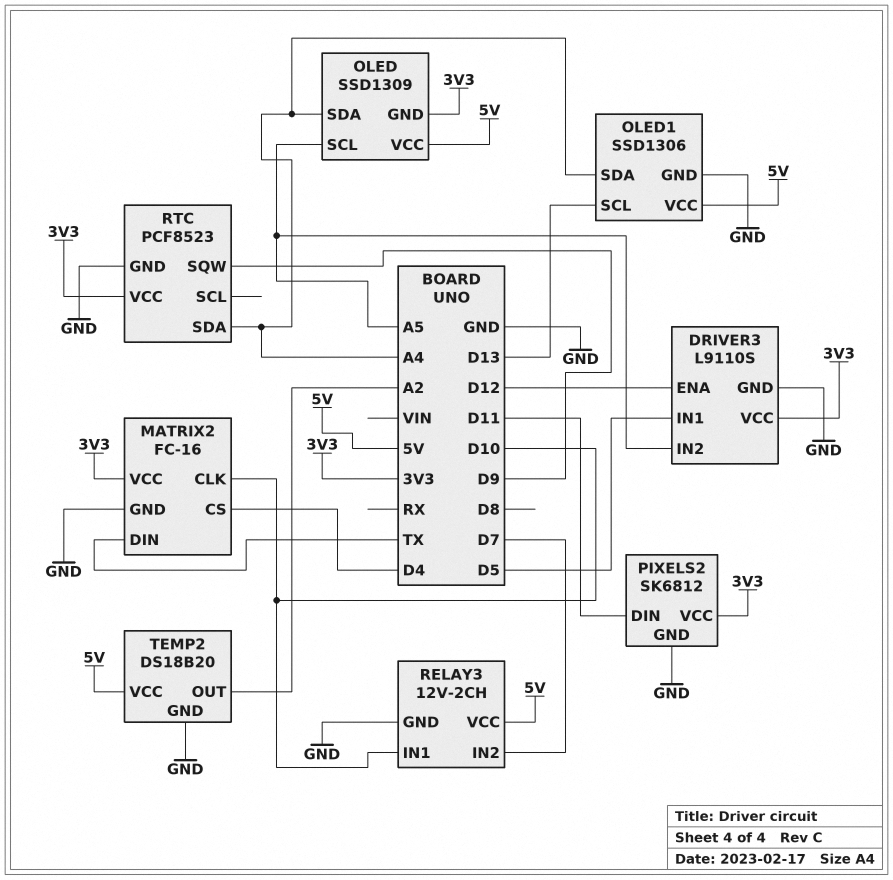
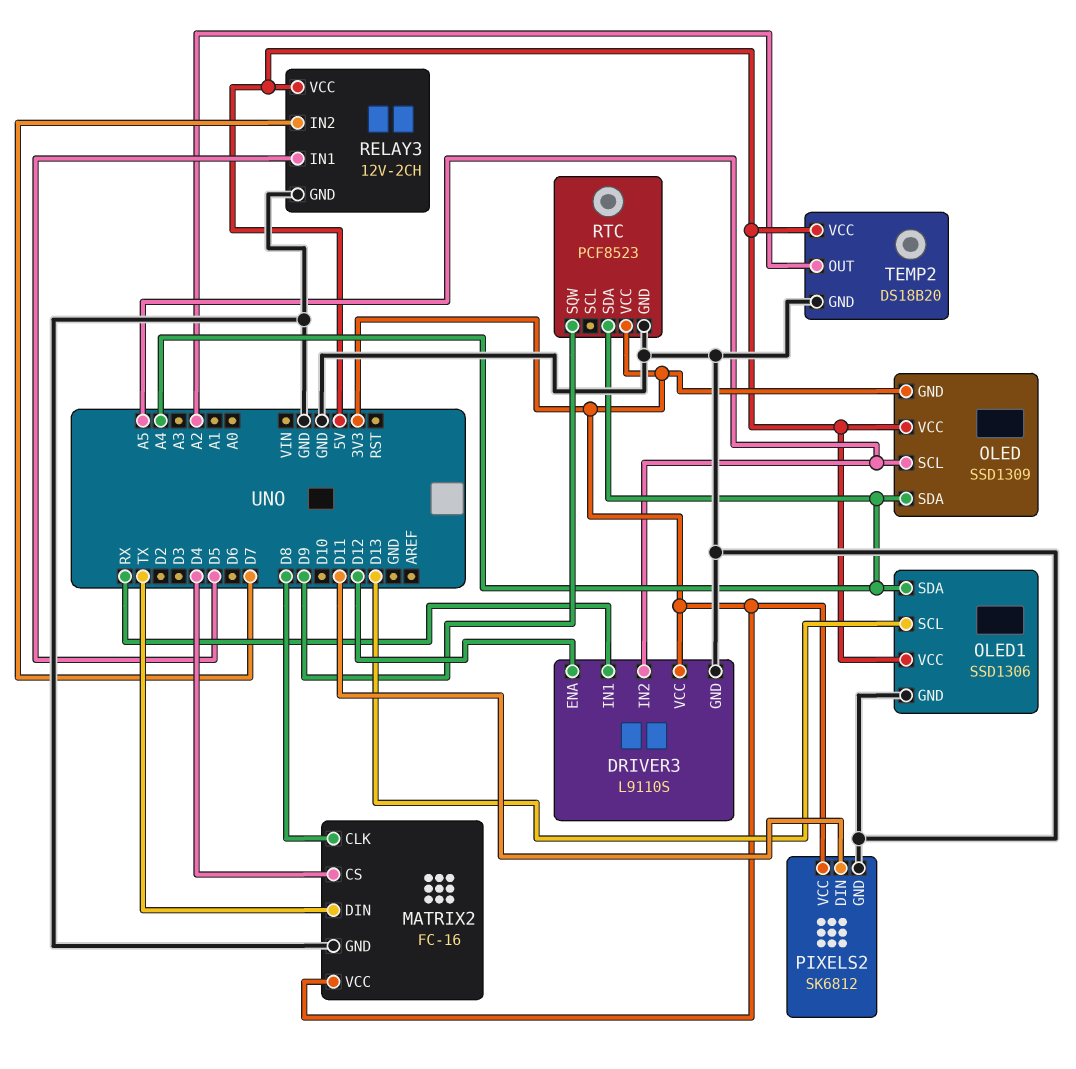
DRIVER3 pin IN1: D5 -> RX
MATRIX2 pin CLK: D10 -> D8
RELAY3 pin IN1: D10 -> D5

